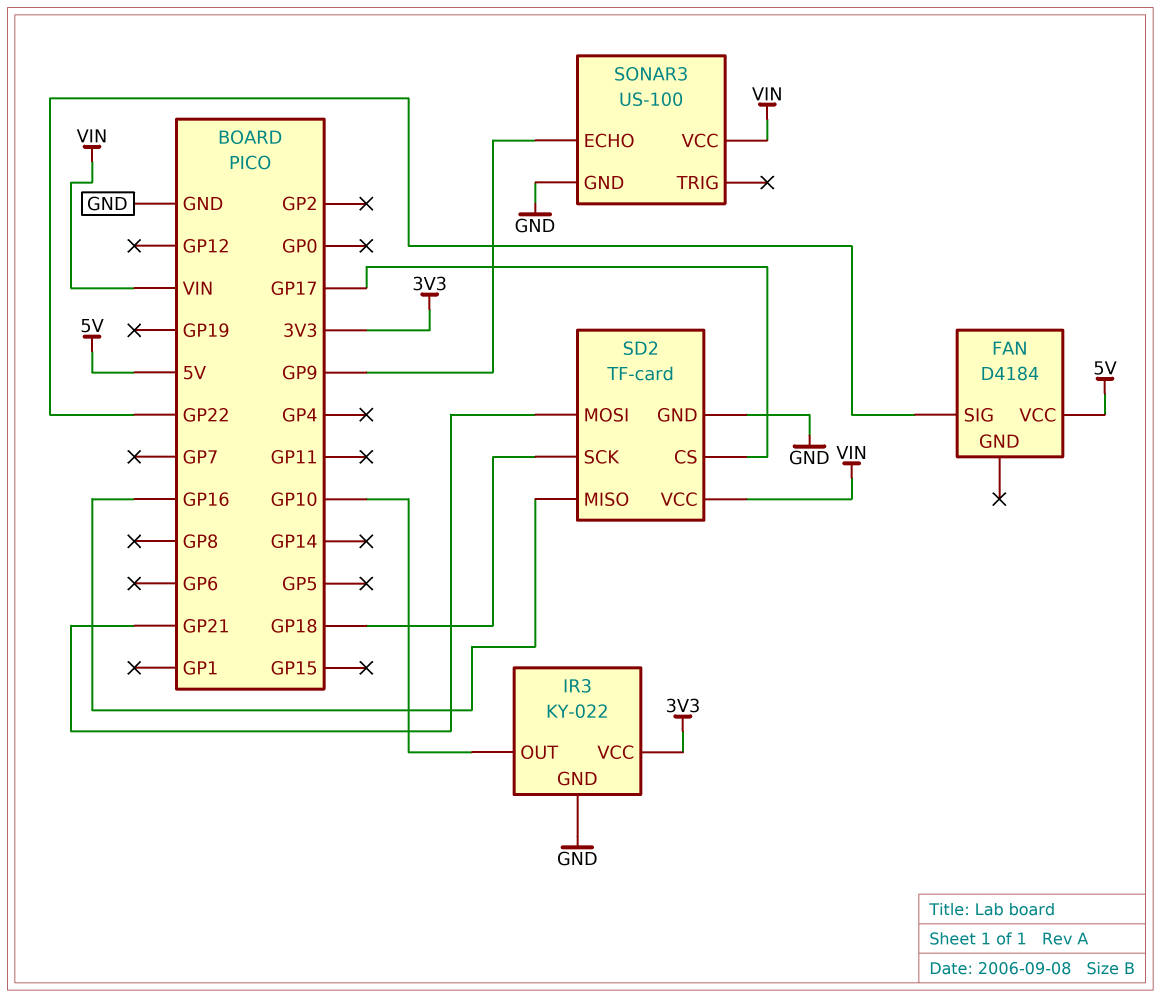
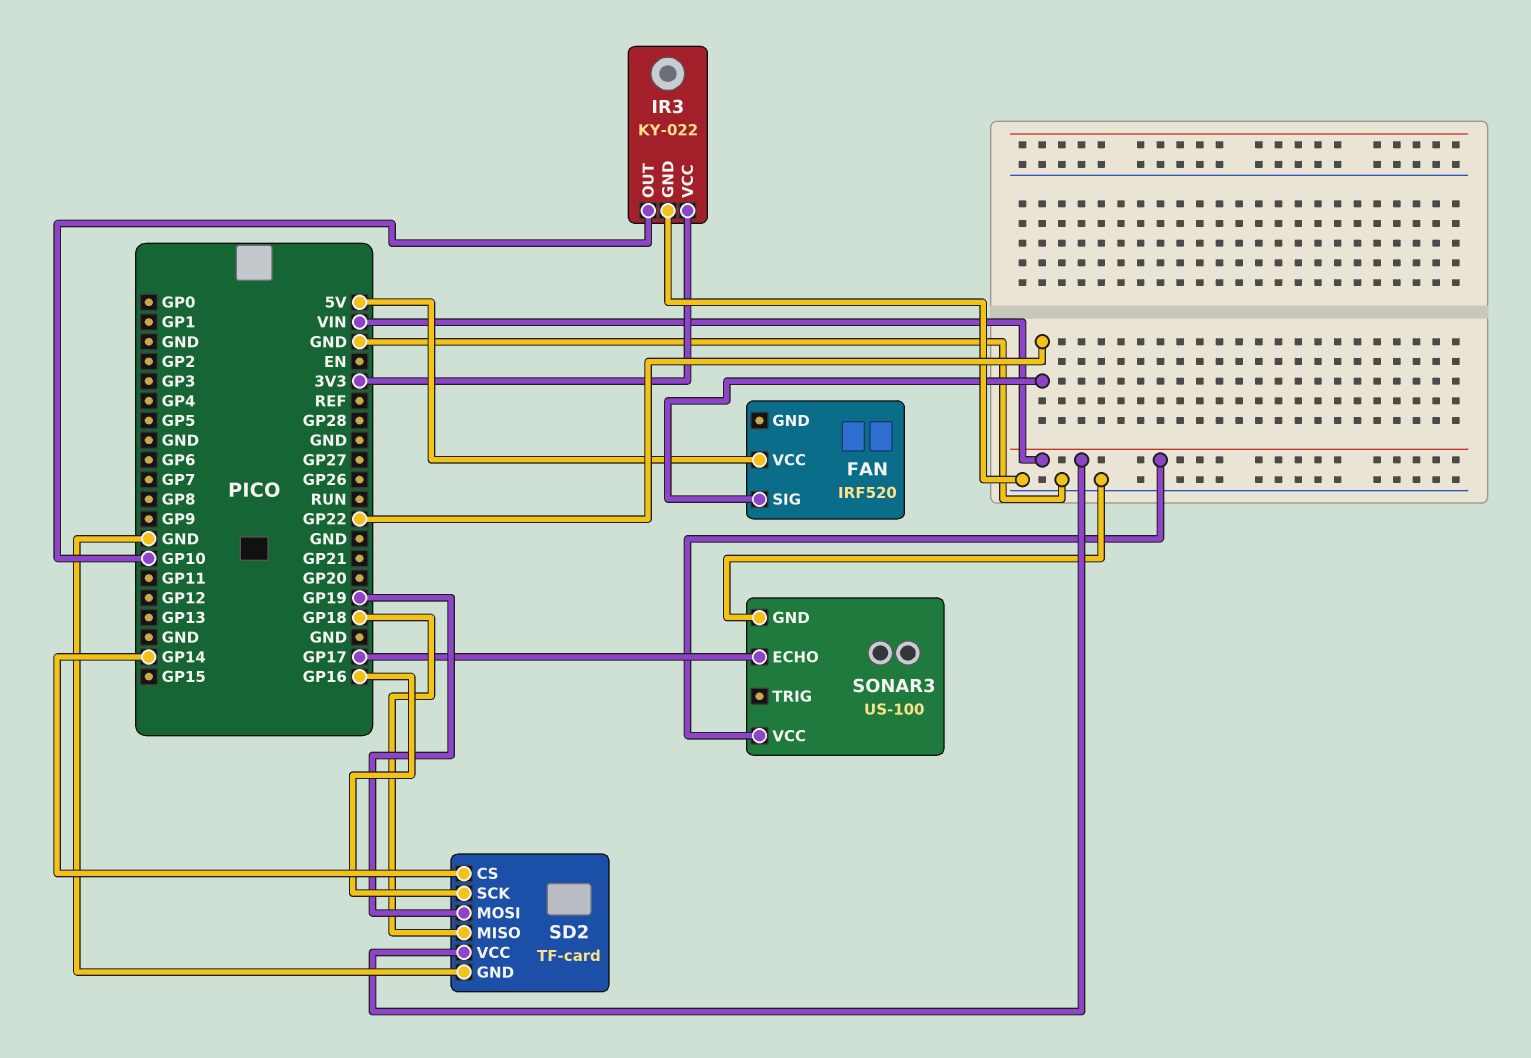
FAN: D4184 -> IRF520
SD2 pin CS: GP17 -> GP14
SD2 pin MISO: GP16 -> GP18
SD2 pin MOSI: GP21 -> GP19
SD2 pin SCK: GP18 -> GP16
SONAR3 pin ECHO: GP9 -> GP17

